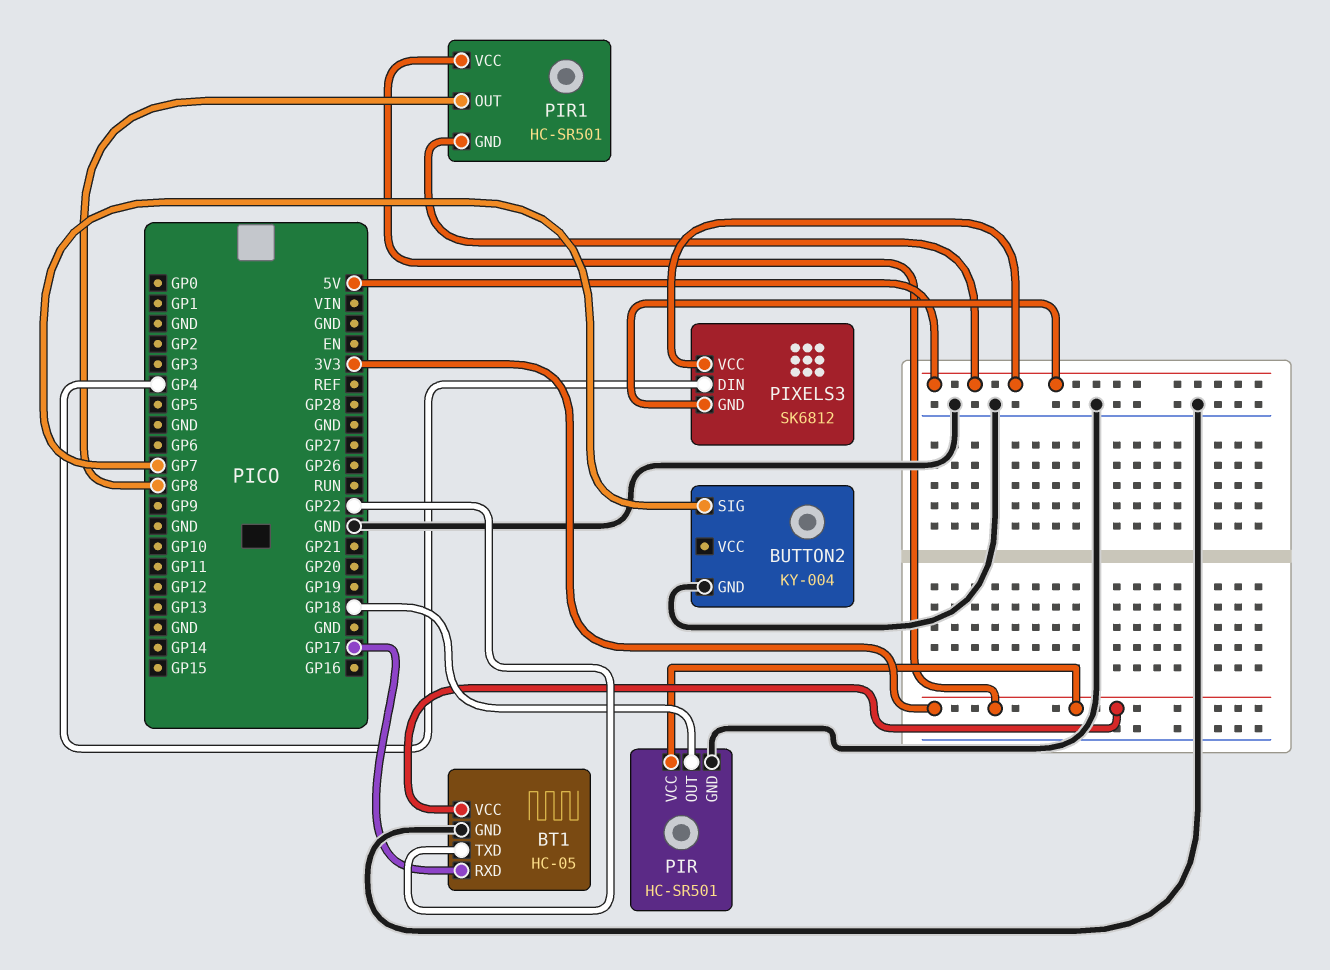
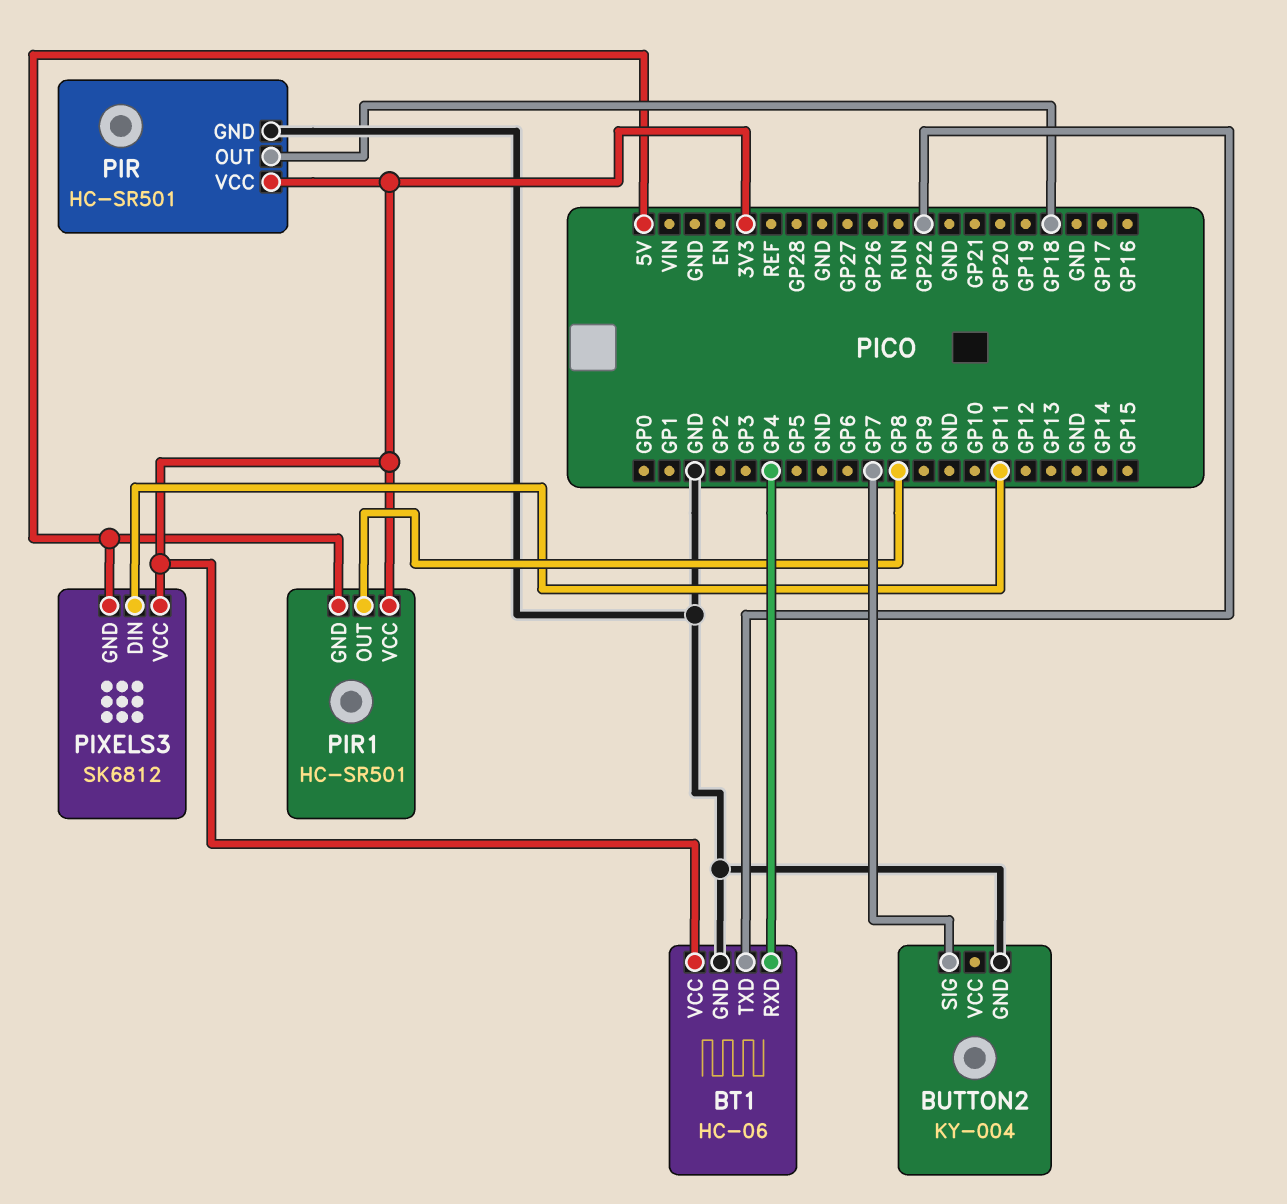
BT1: HC-05 -> HC-06
BT1 pin RXD: GP17 -> GP4
PIXELS3 pin DIN: GP4 -> GP11
PIXELS3 pin VCC: 5V -> 3V3

